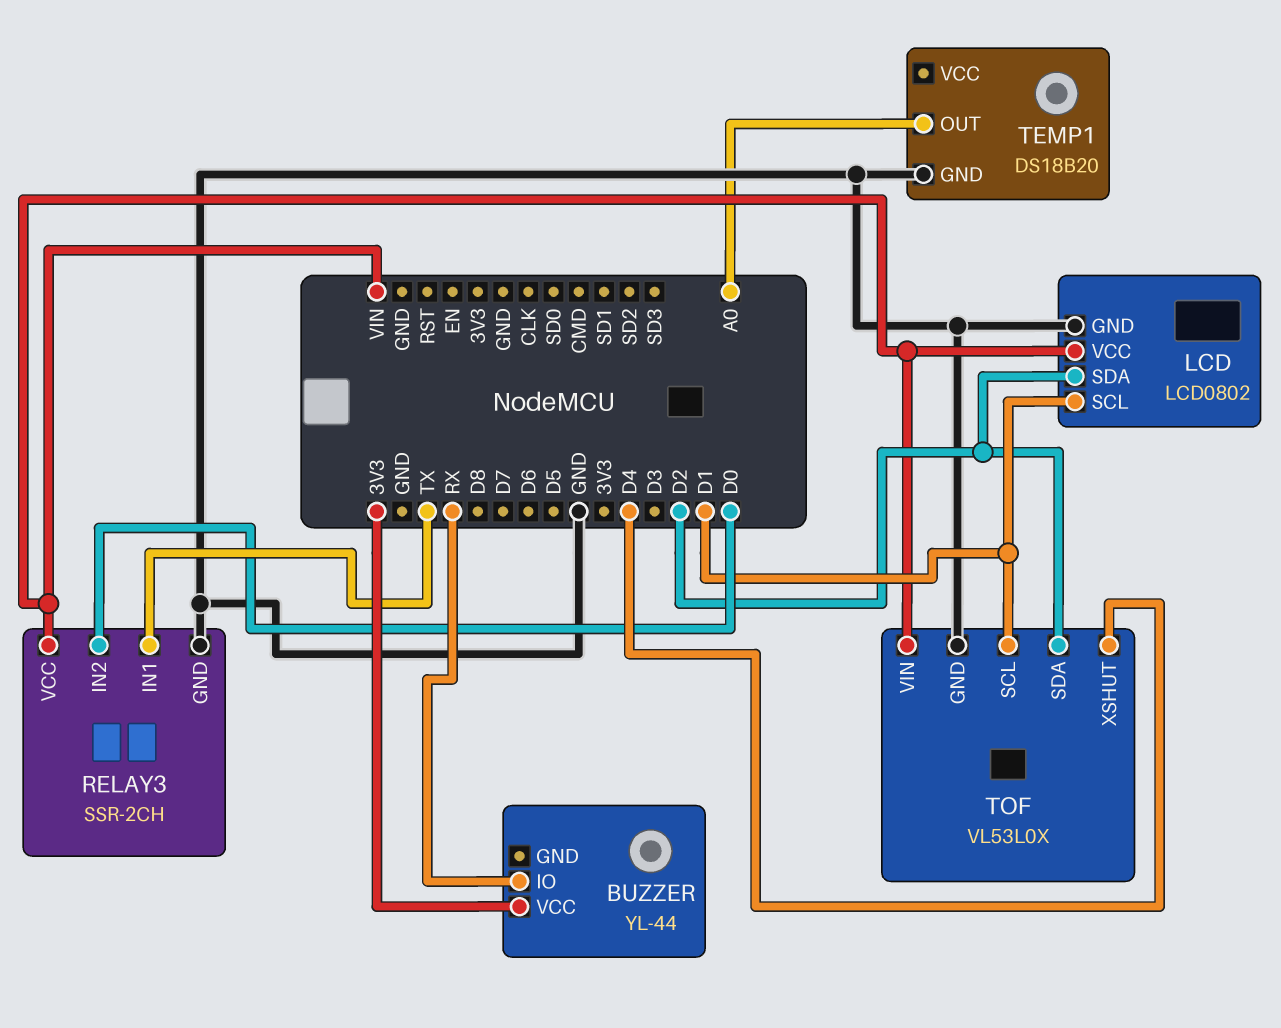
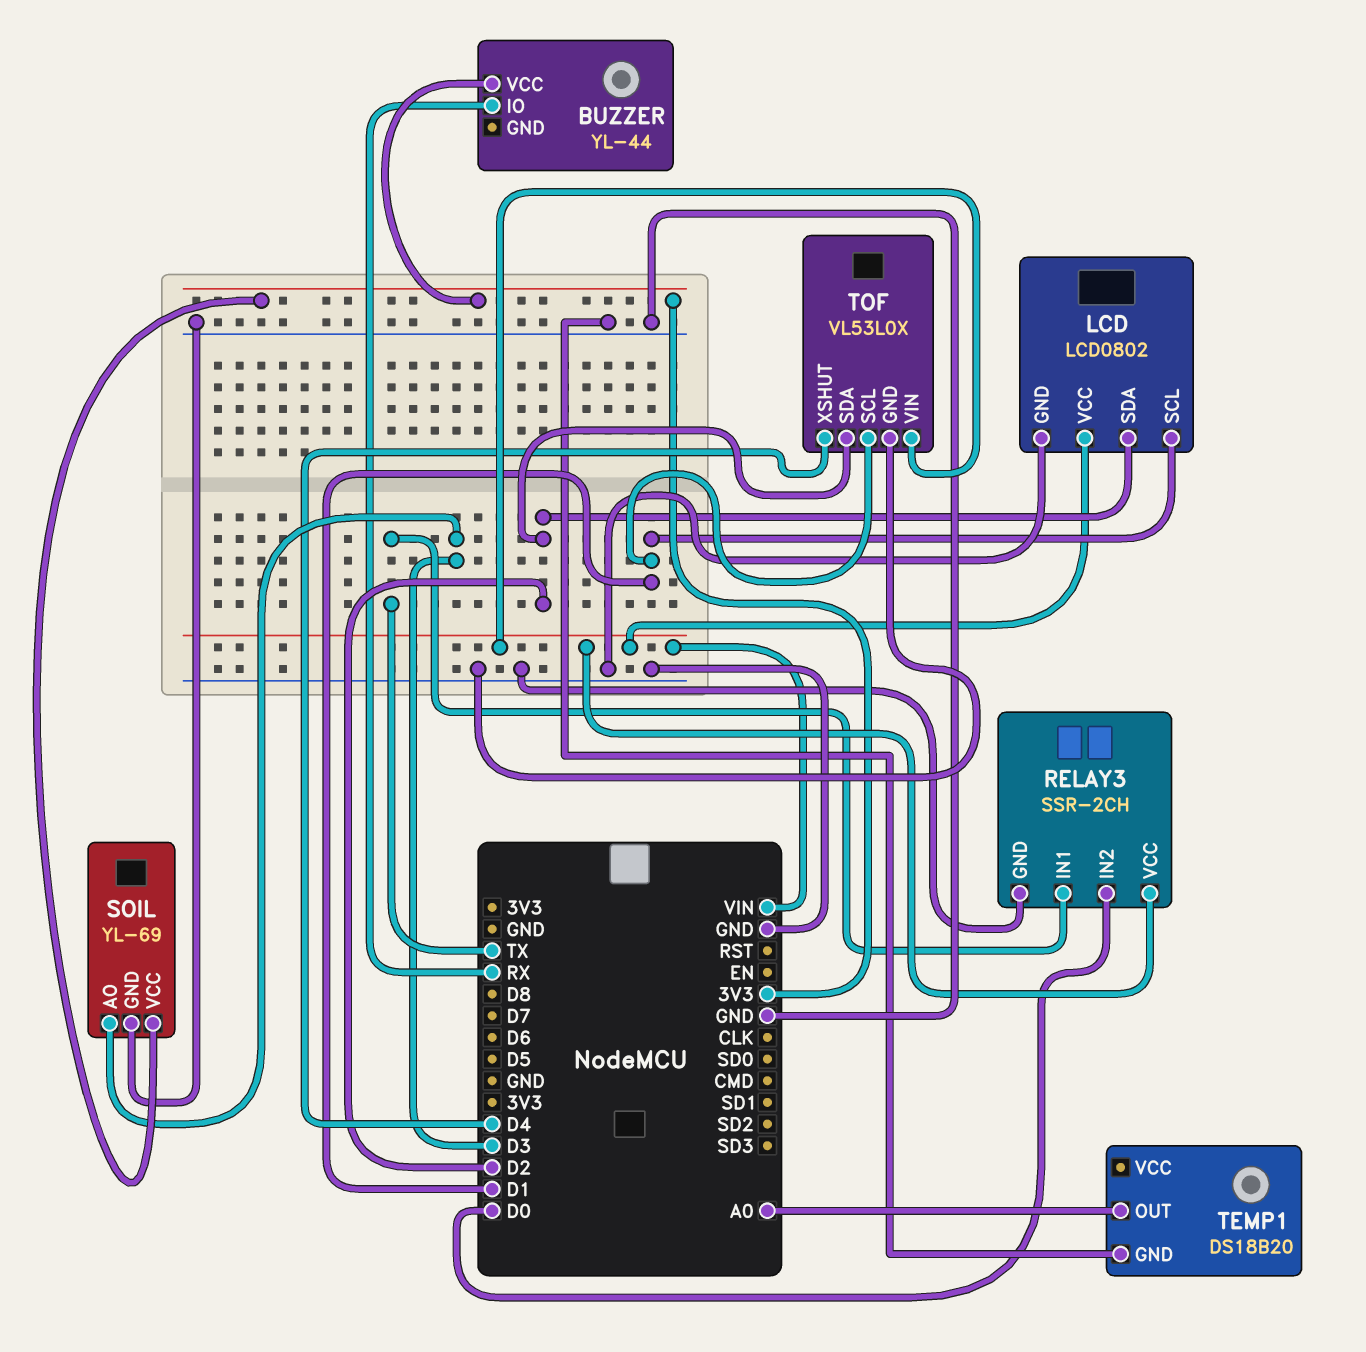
SOIL: none -> YL-69
SOIL pin AO: none -> D3
SOIL pin GND: none -> GND
SOIL pin VCC: none -> 3V3

